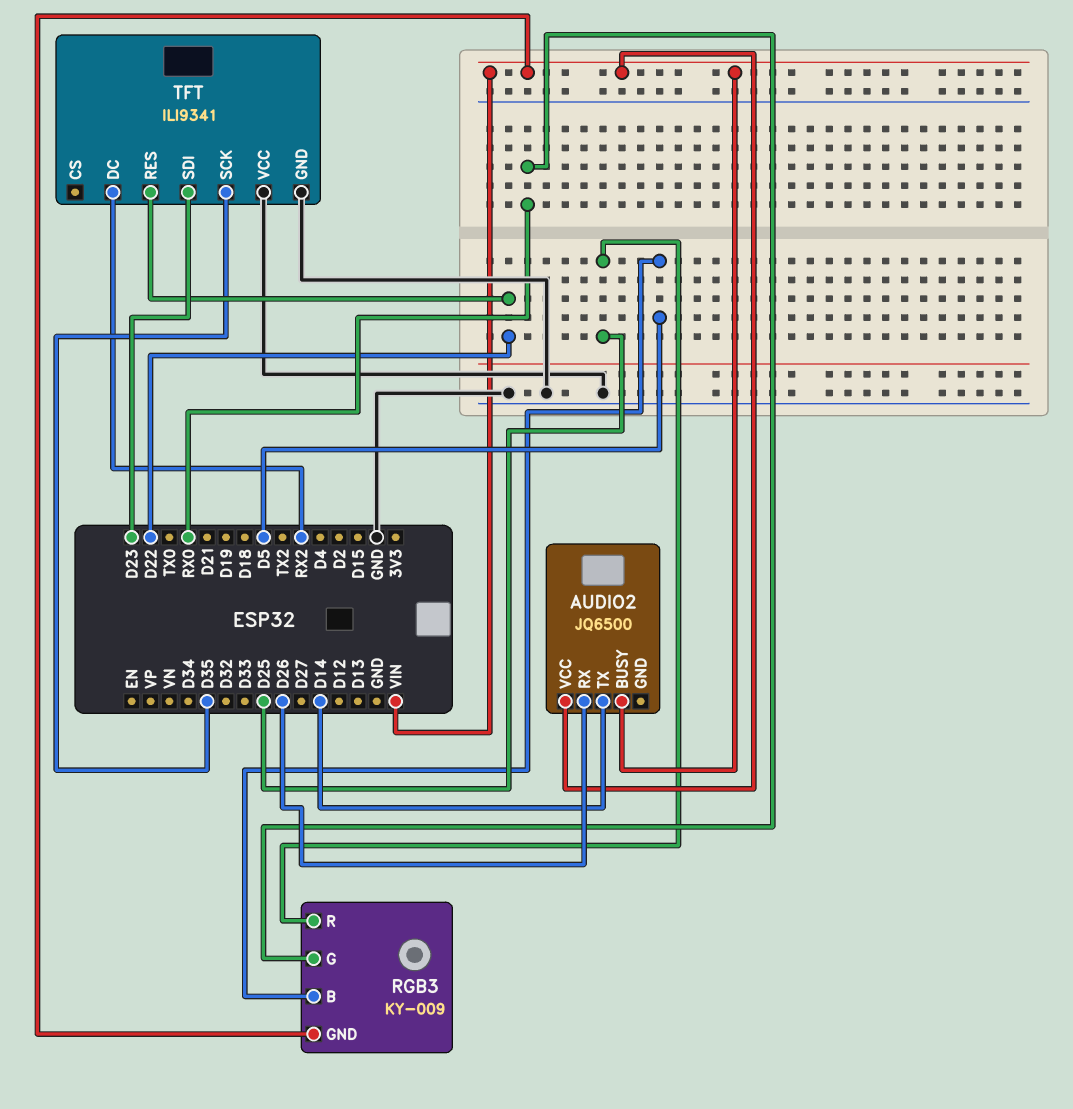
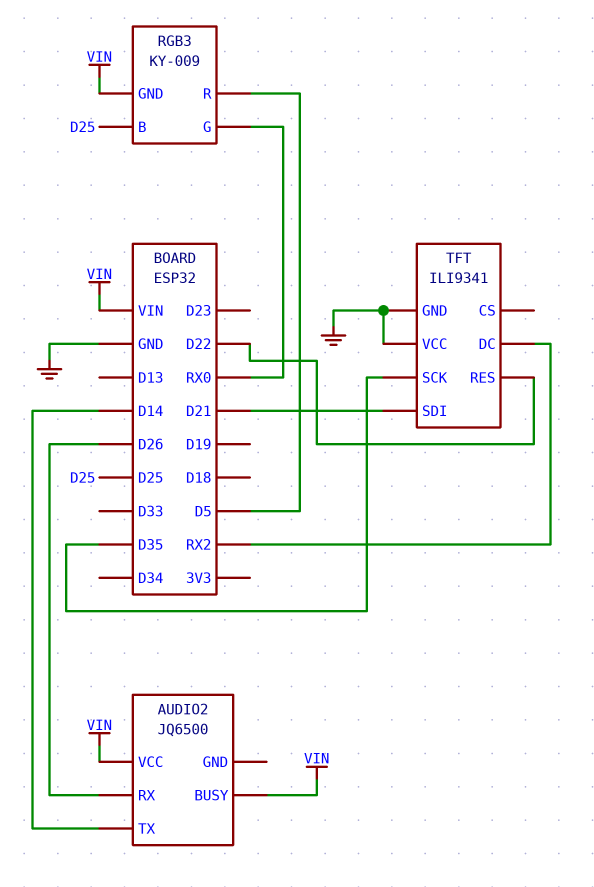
RGB3 pin B: D5 -> D25
RGB3 pin R: D25 -> D5
TFT pin SDI: D23 -> D21

